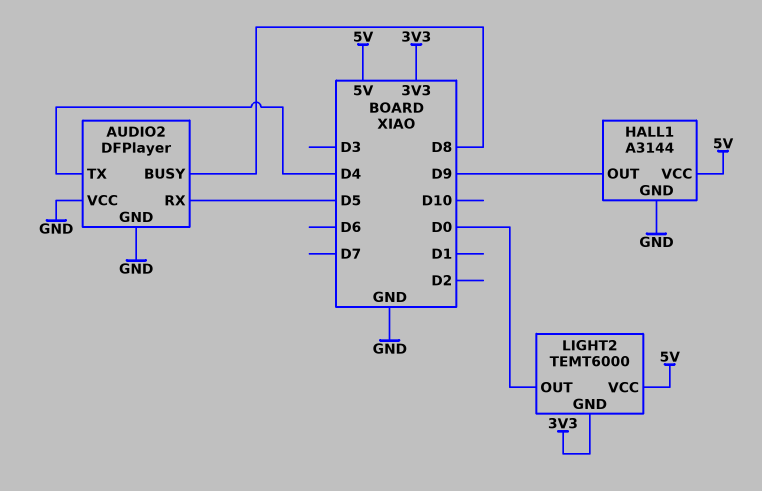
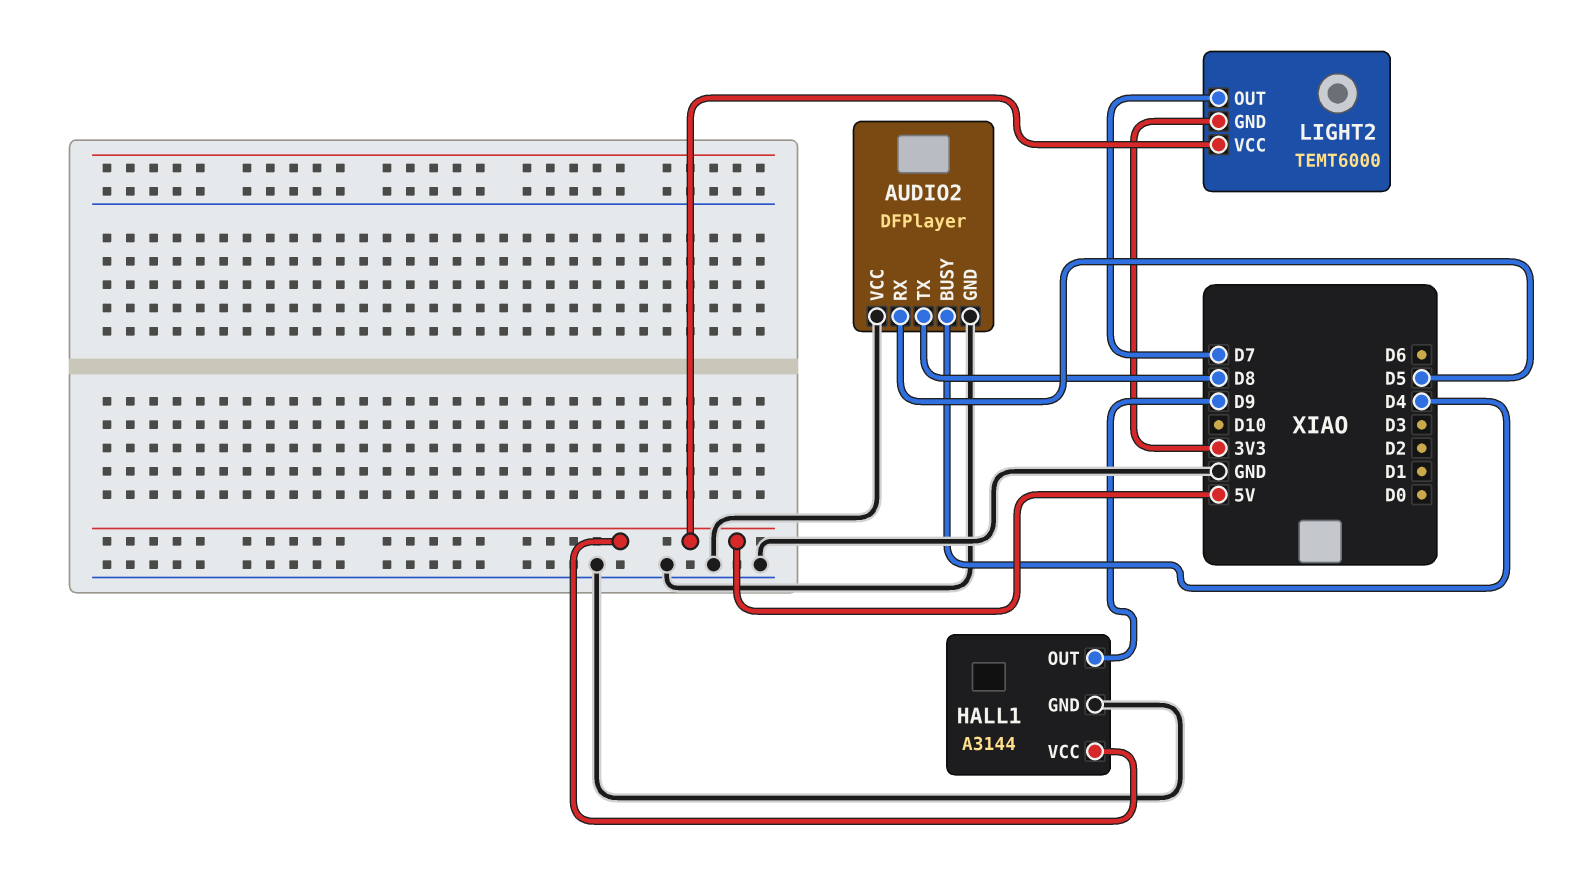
AUDIO2 pin BUSY: D8 -> D4
AUDIO2 pin TX: D4 -> D8
LIGHT2 pin OUT: D0 -> D7

